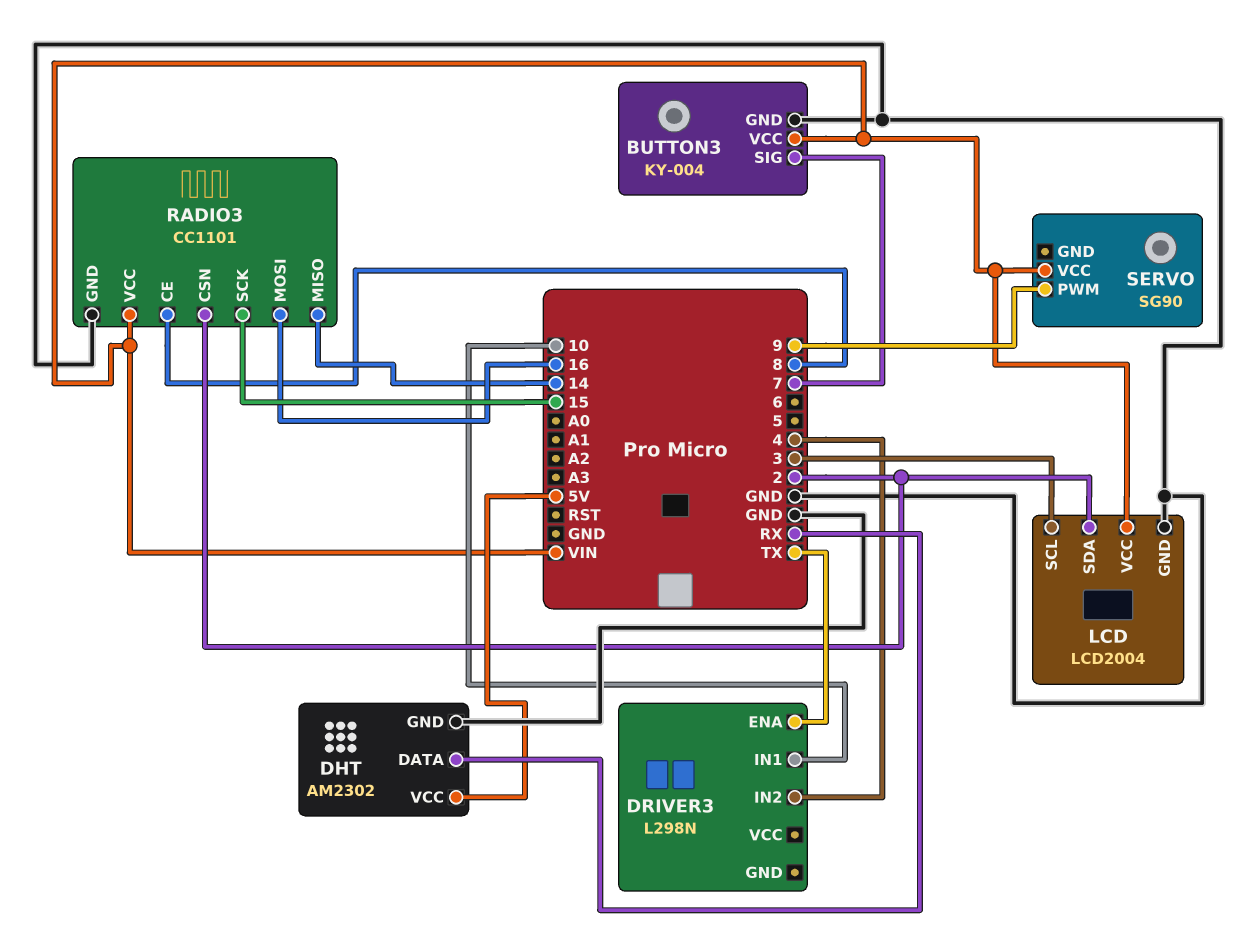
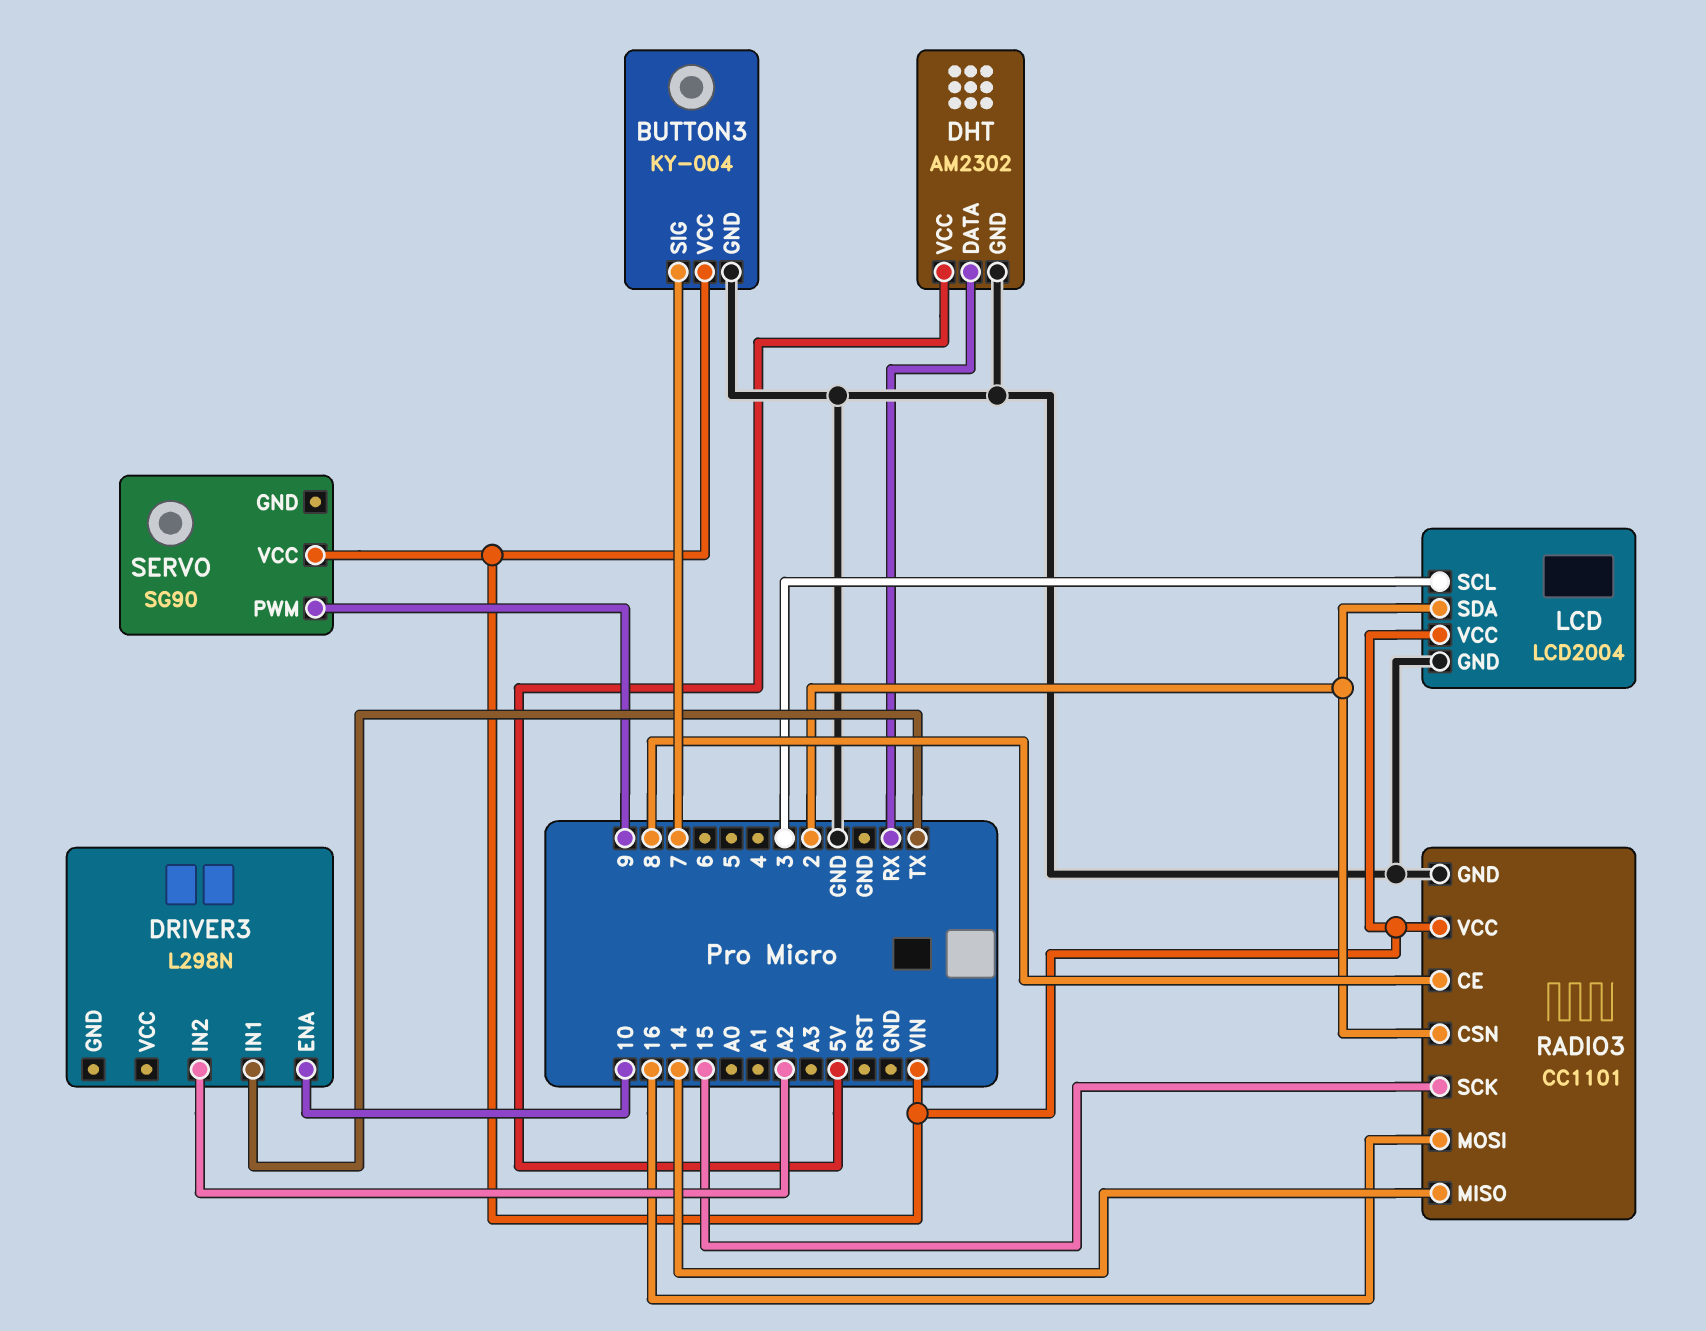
DRIVER3 pin ENA: TX -> 10
DRIVER3 pin IN1: 10 -> TX
DRIVER3 pin IN2: 4 -> A2

